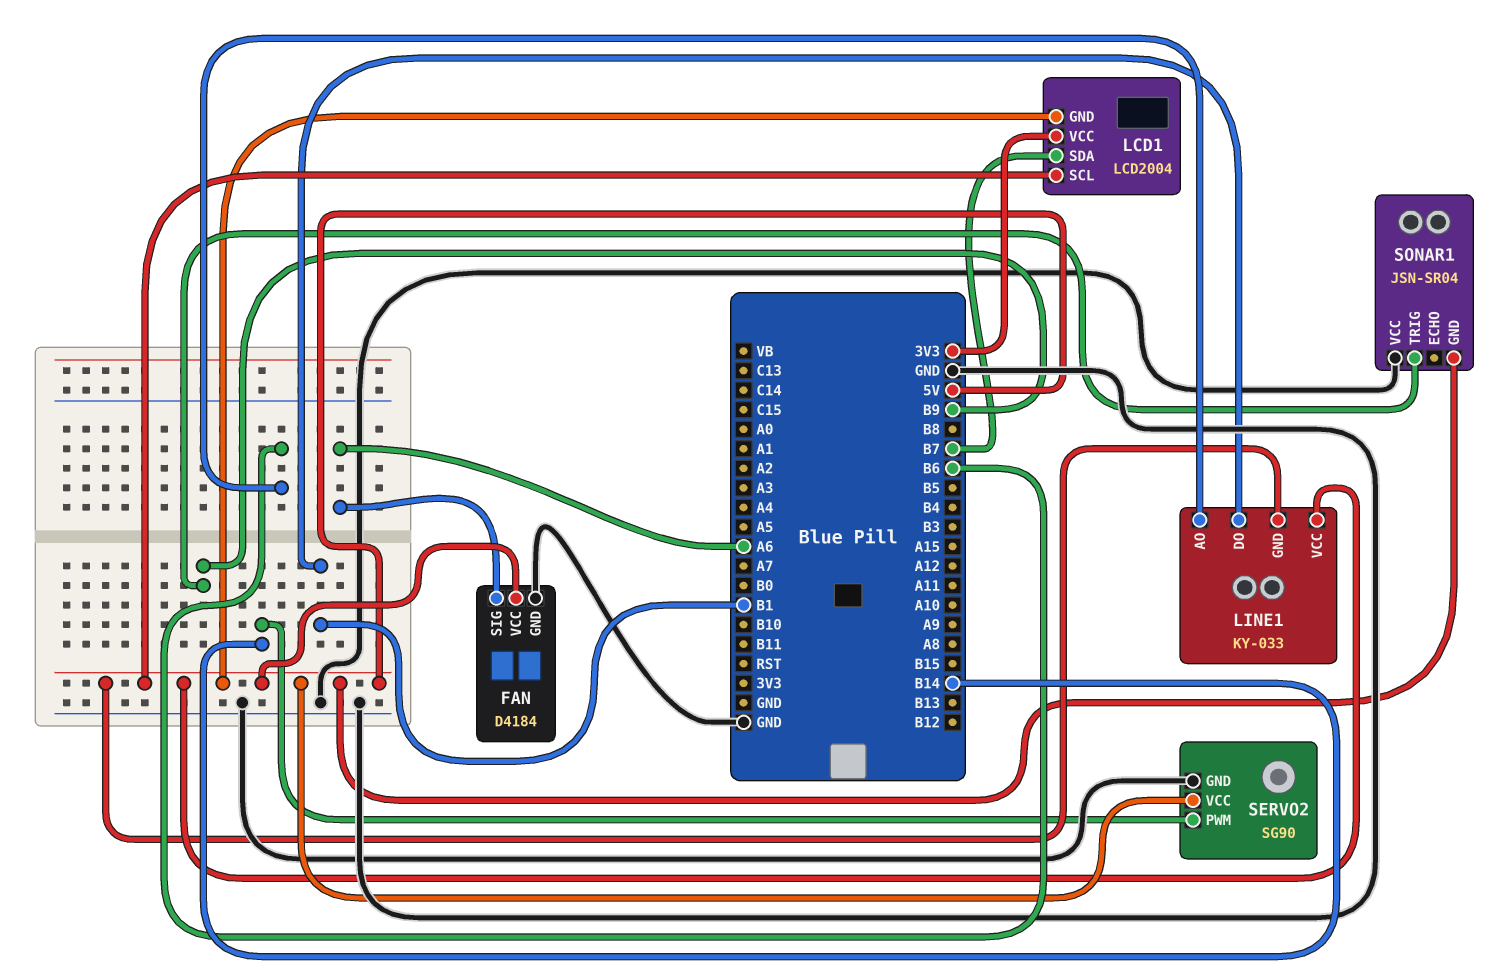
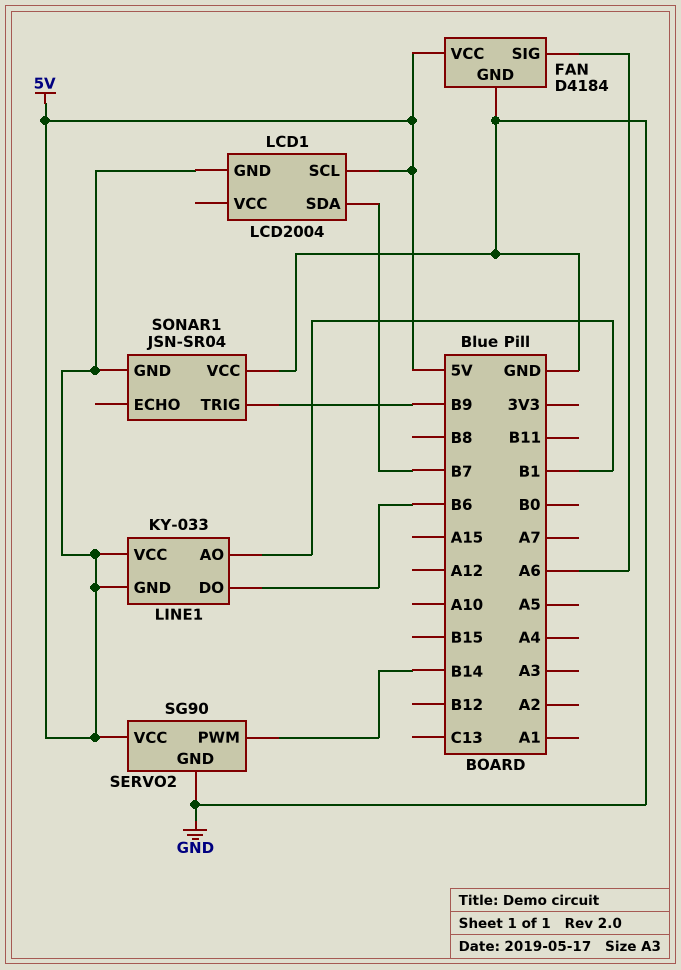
LCD1 pin VCC: 3V3 -> none
LINE1 pin AO: B6 -> B1
LINE1 pin DO: B1 -> B6

